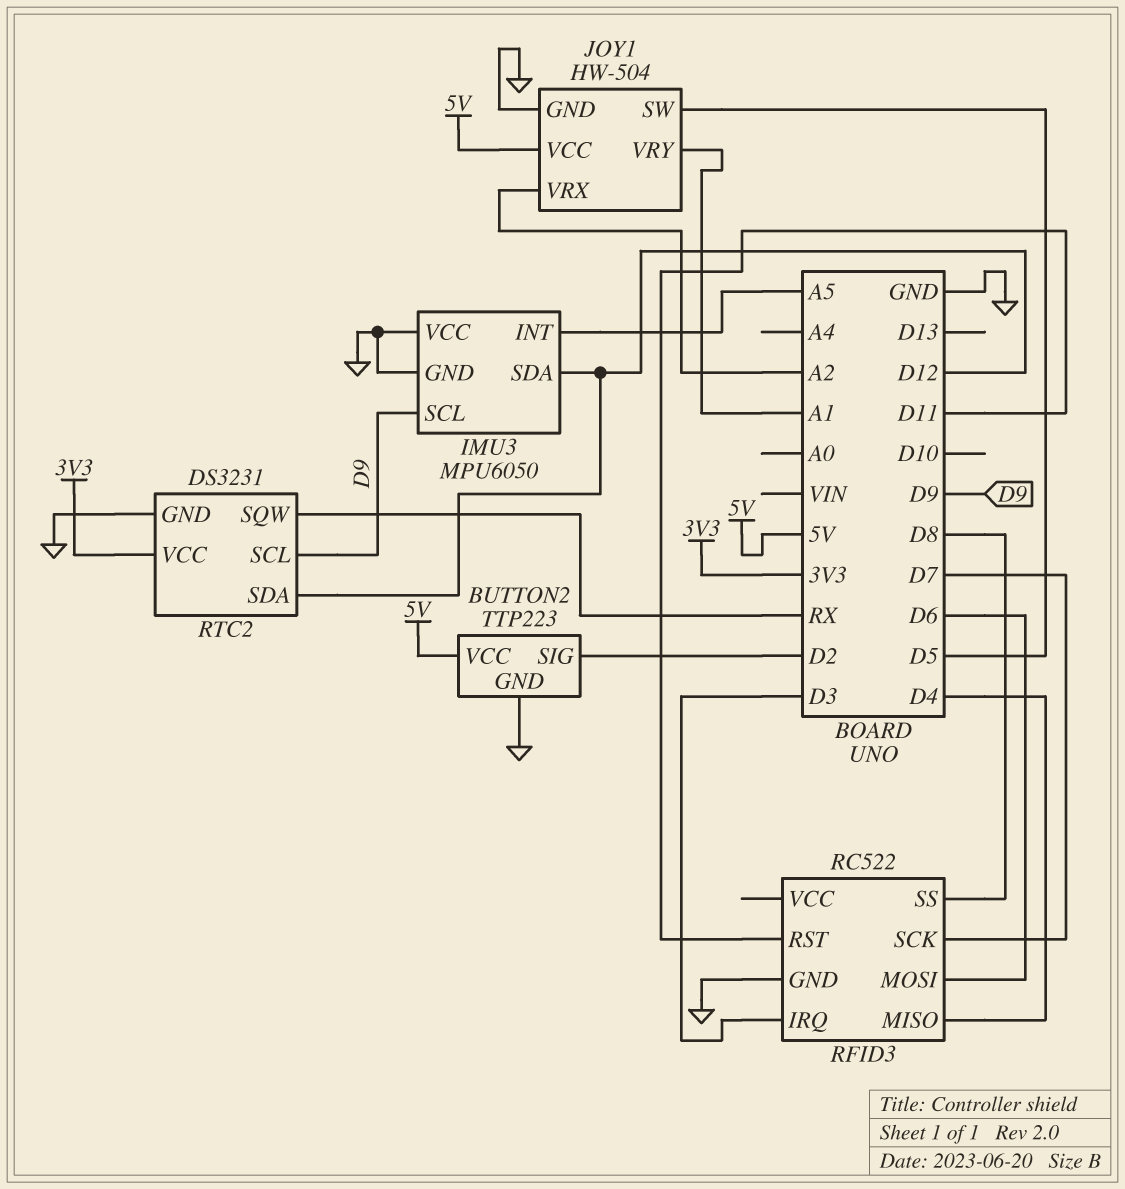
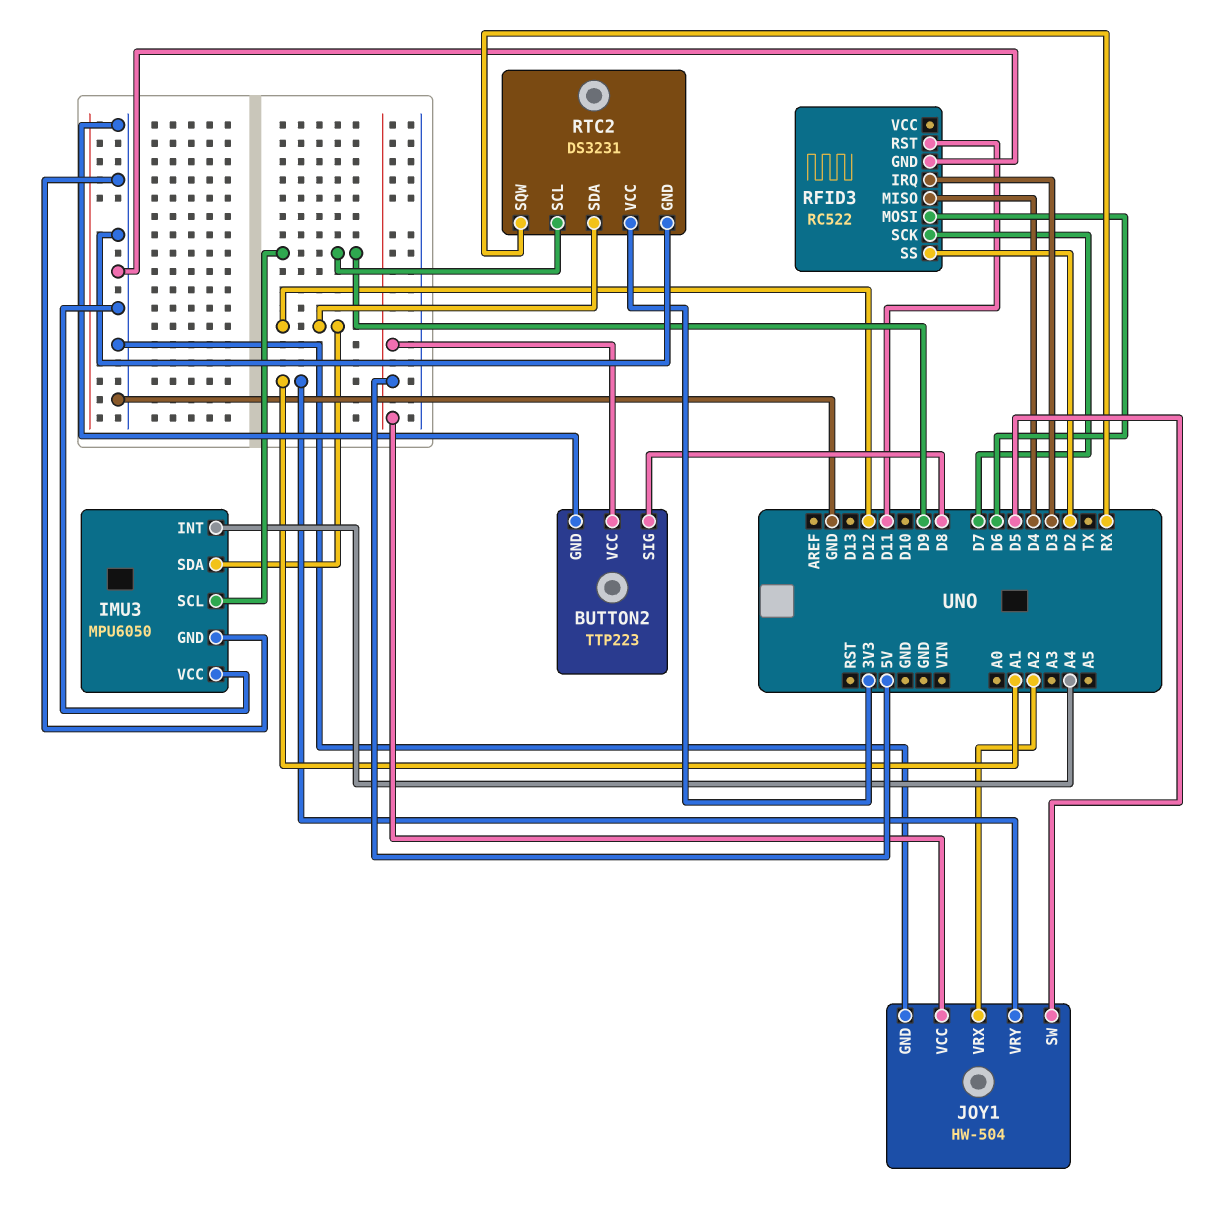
BUTTON2 pin SIG: D2 -> D8
IMU3 pin INT: A5 -> A4
RFID3 pin SS: D8 -> D2

